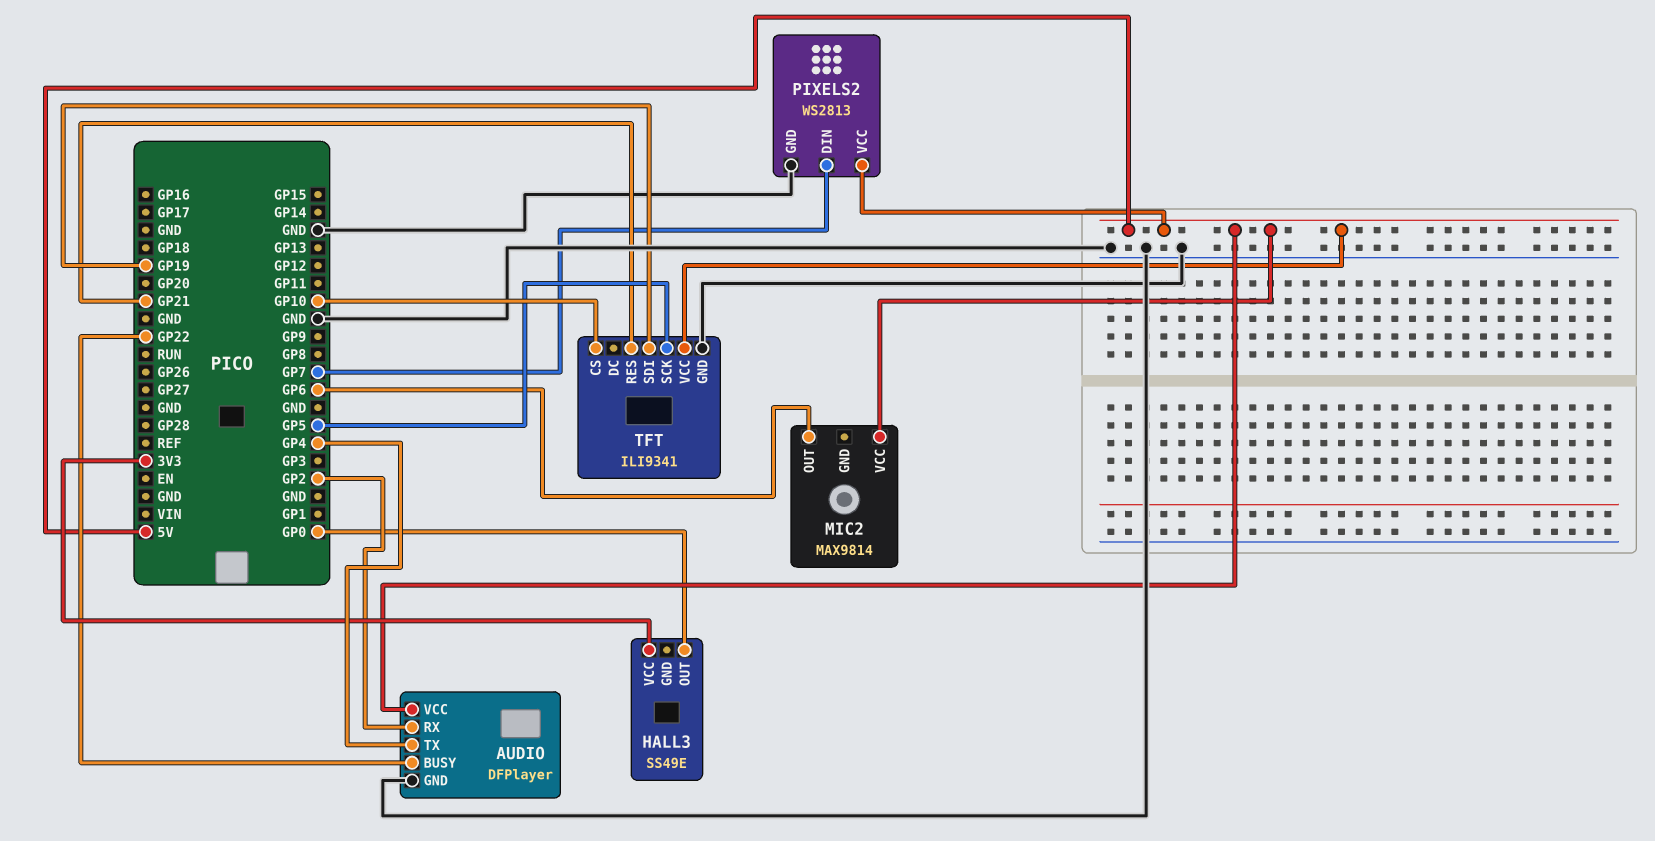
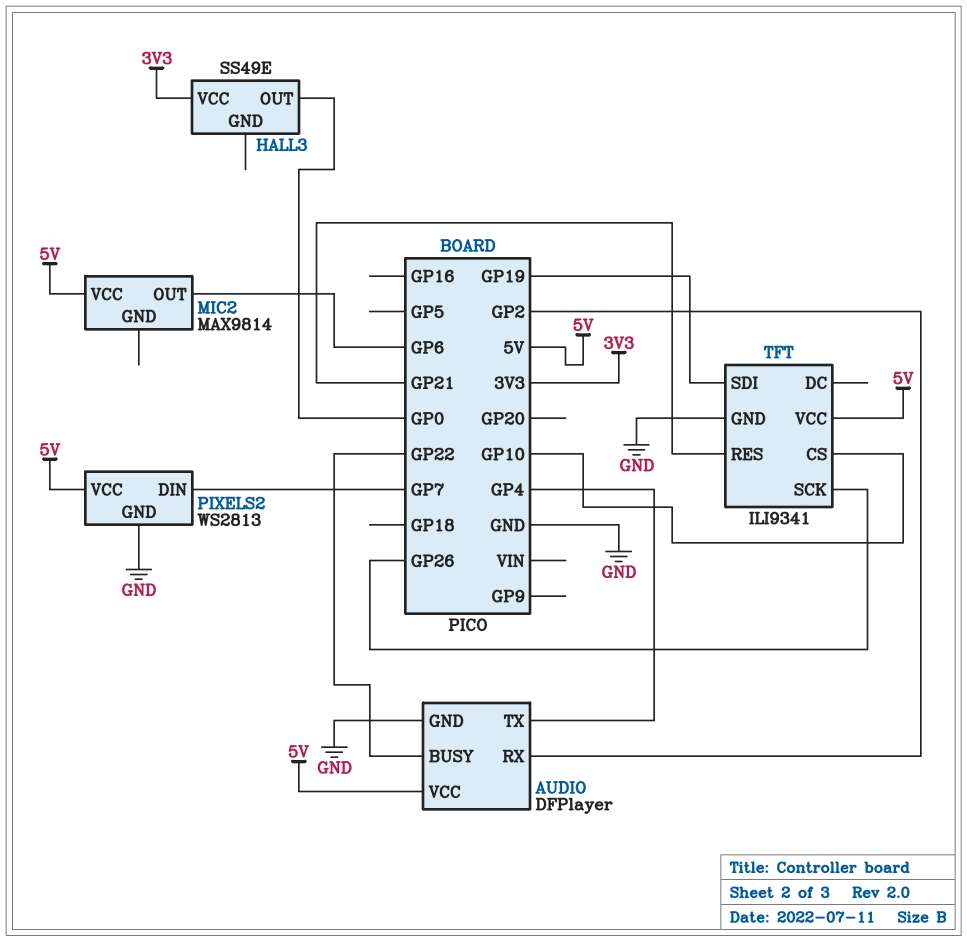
TFT pin SCK: GP5 -> GP26

